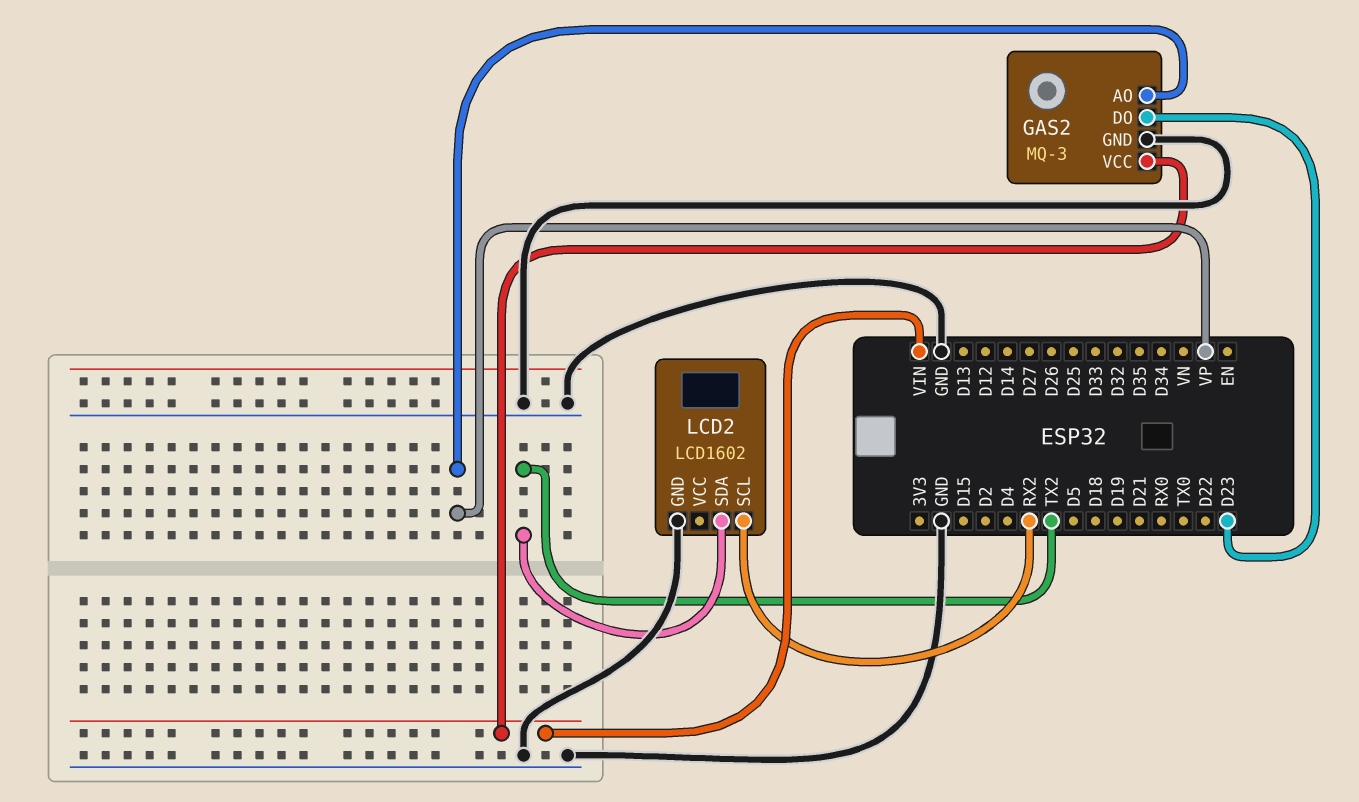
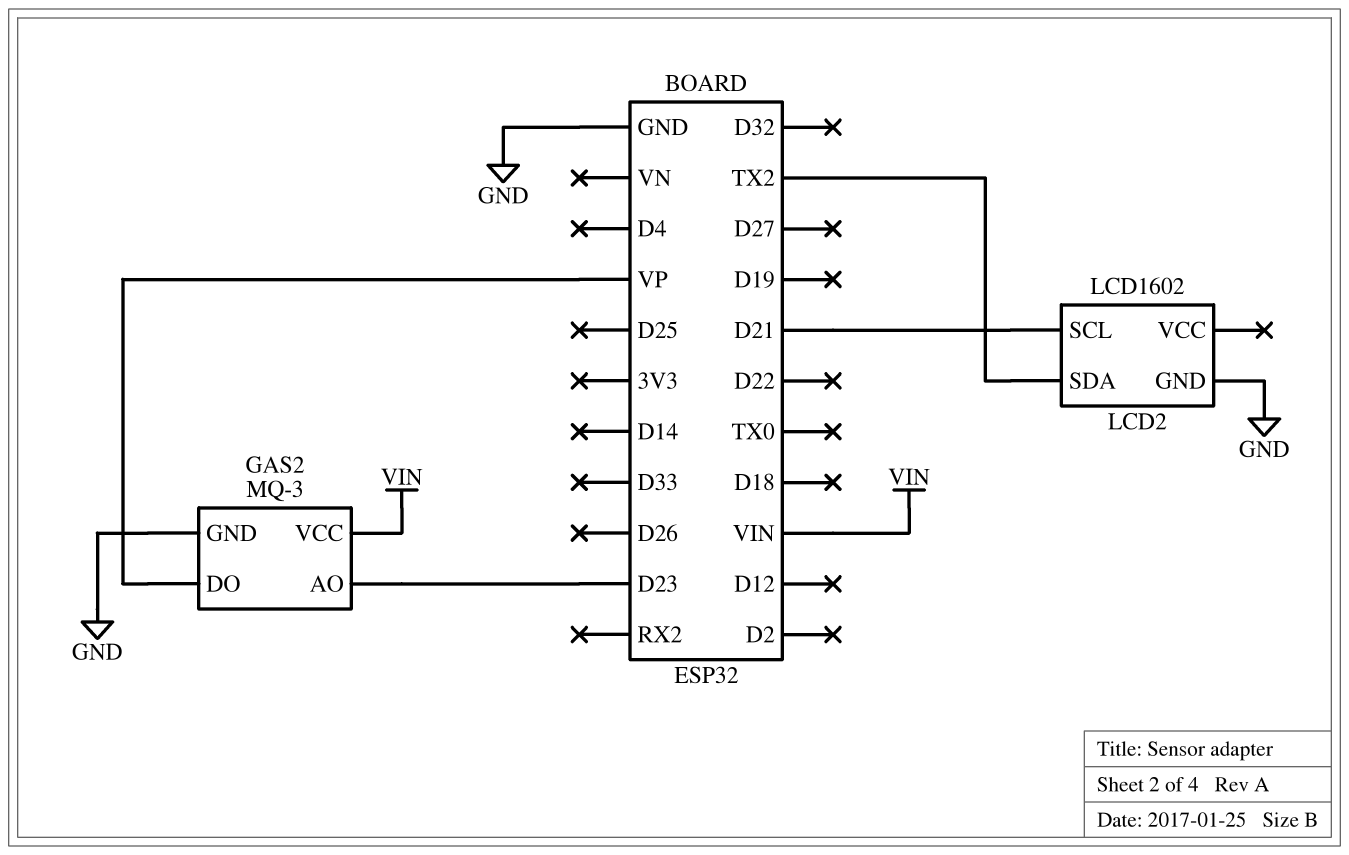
GAS2 pin AO: VP -> D23
GAS2 pin DO: D23 -> VP
LCD2 pin SCL: RX2 -> D21

